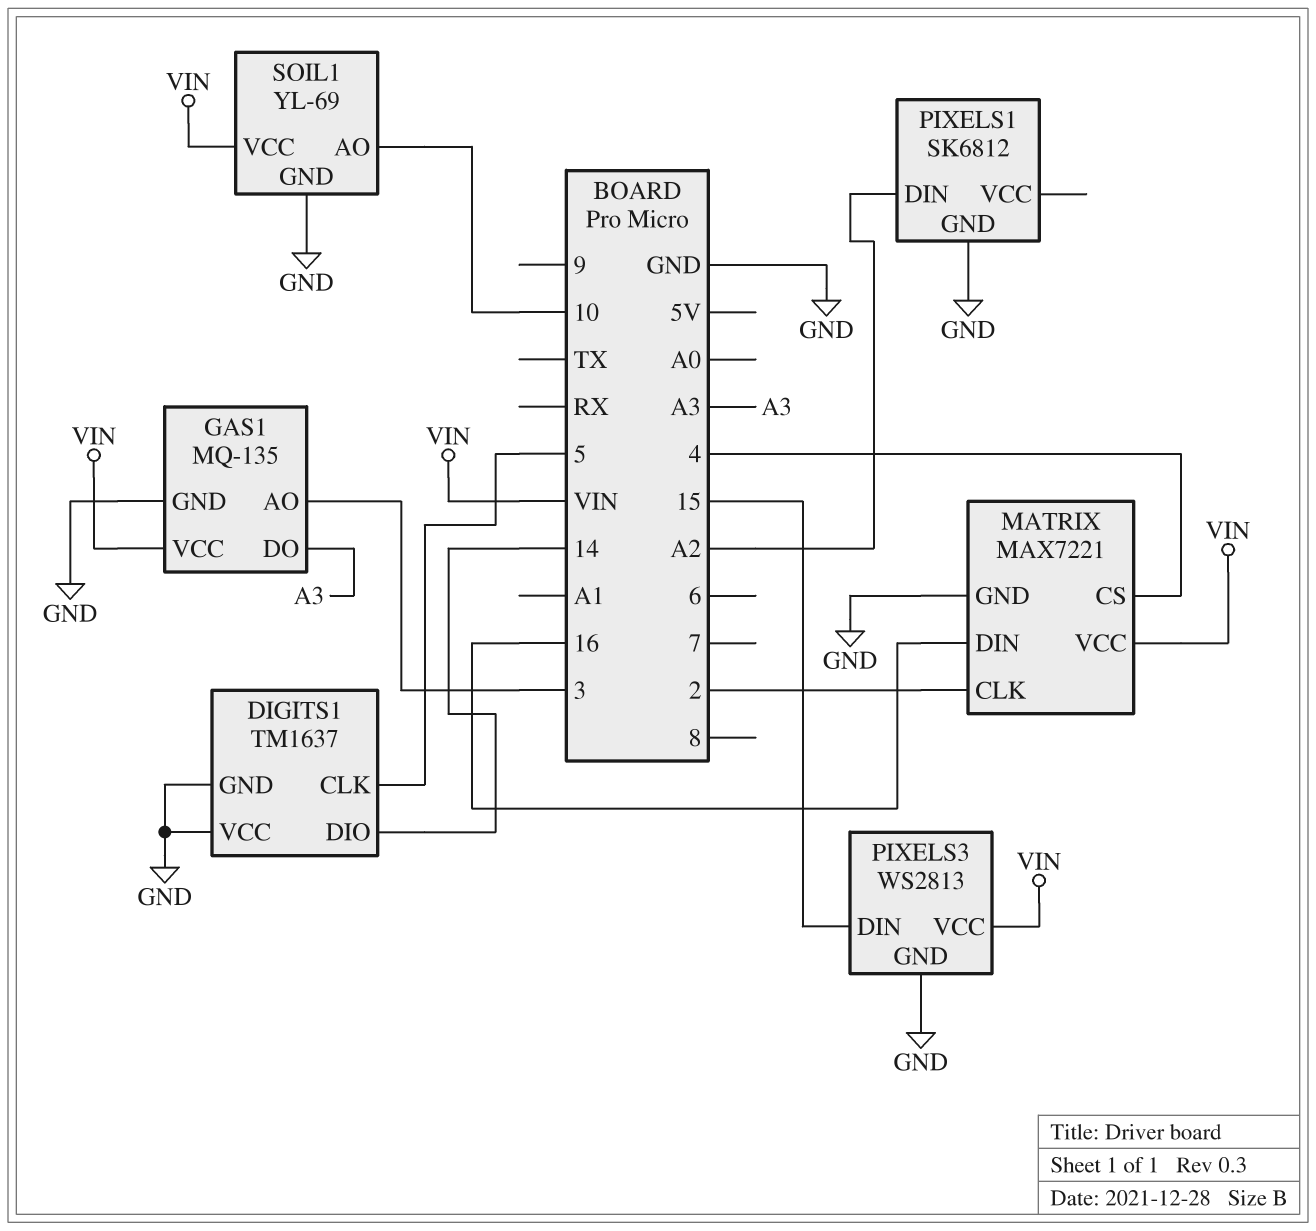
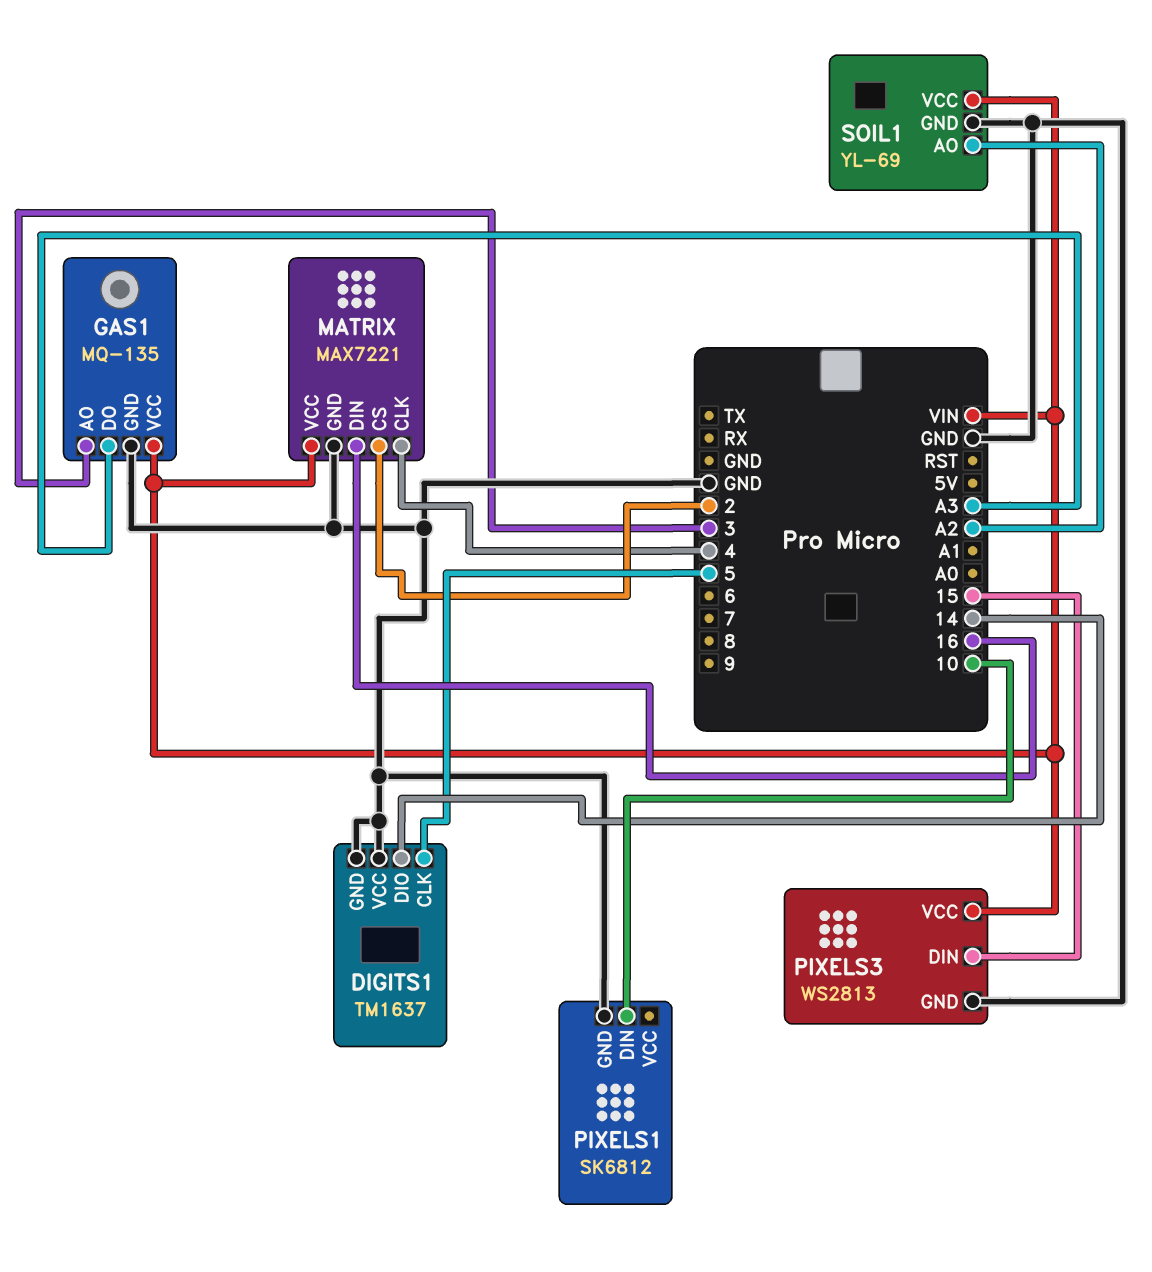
MATRIX pin CLK: 2 -> 4
MATRIX pin CS: 4 -> 2
PIXELS1 pin DIN: A2 -> 10
SOIL1 pin AO: 10 -> A2

